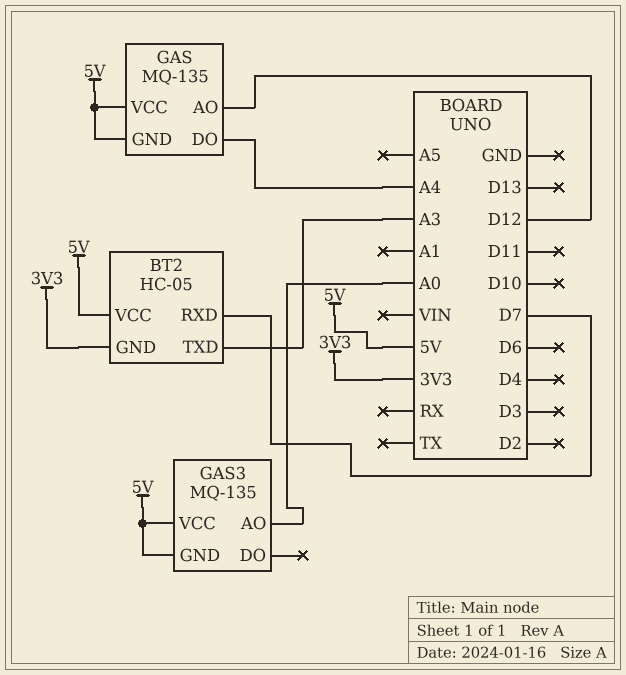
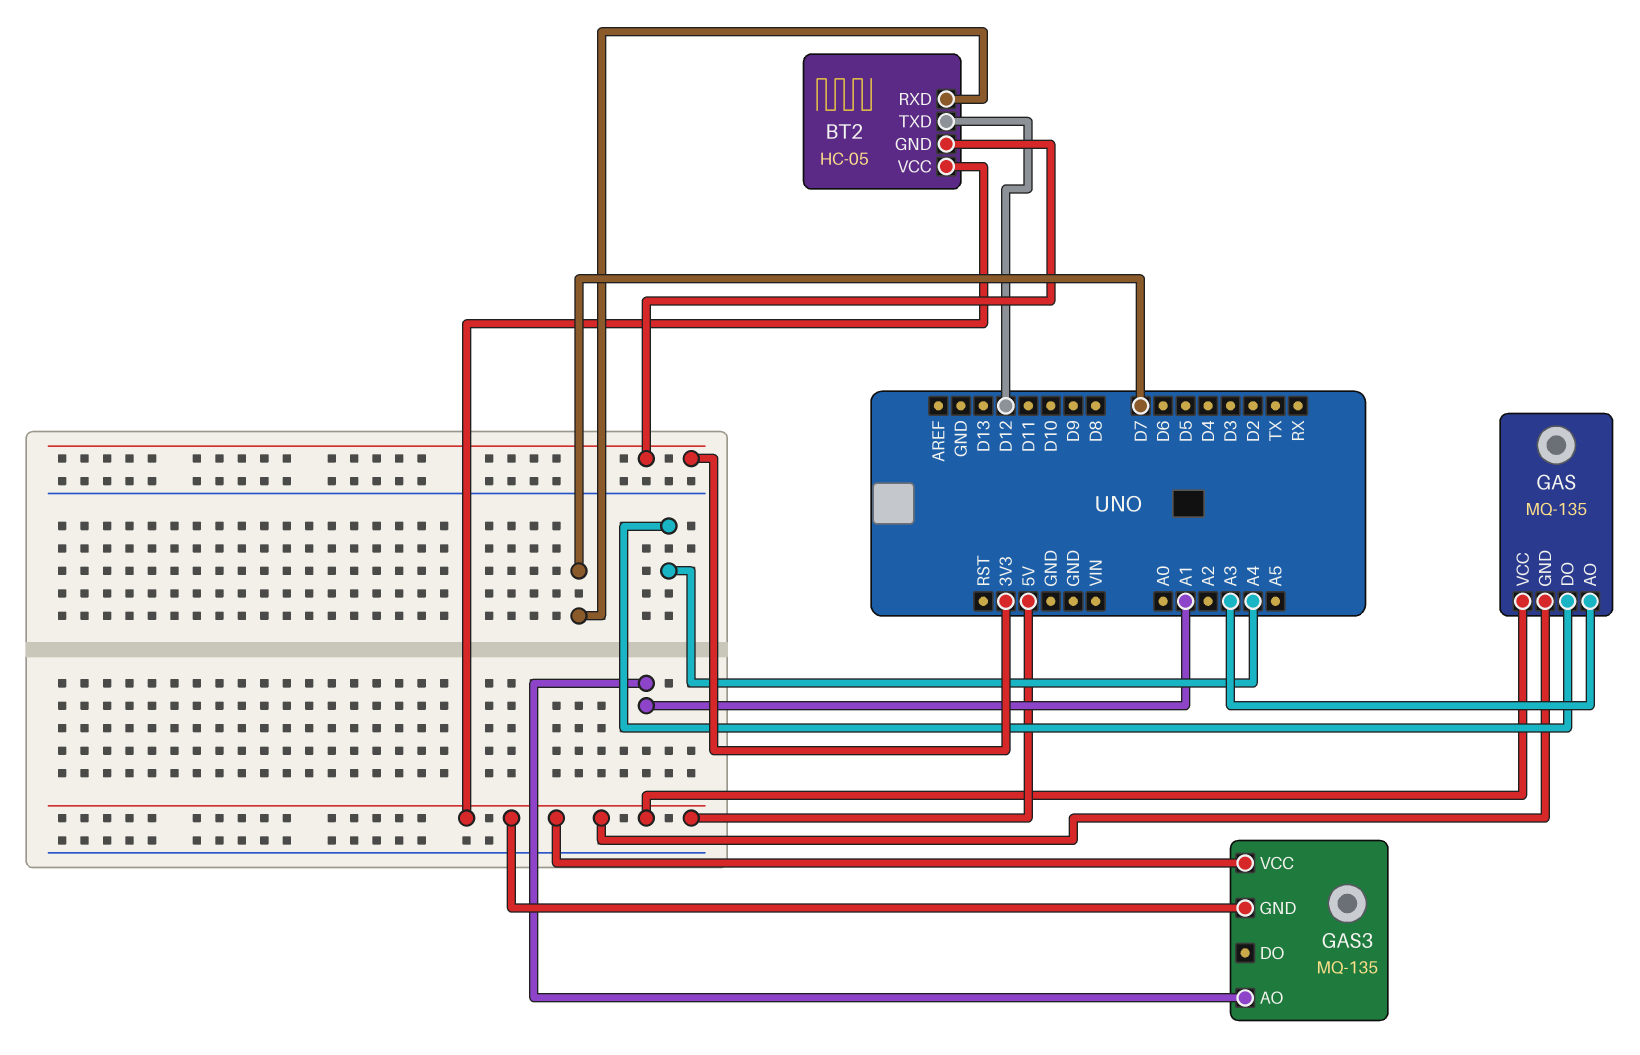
BT2 pin TXD: A3 -> D12
GAS pin AO: D12 -> A3
GAS3 pin AO: A0 -> A1

